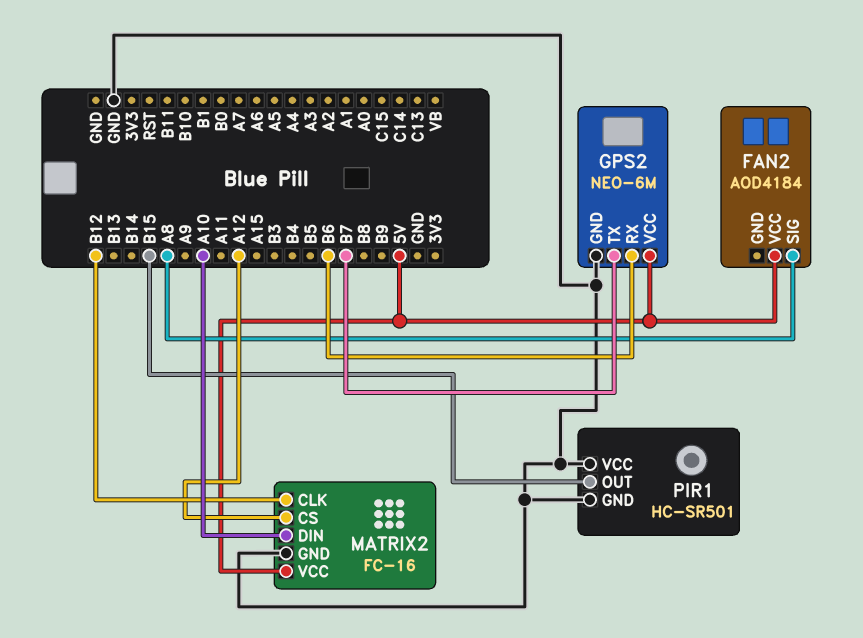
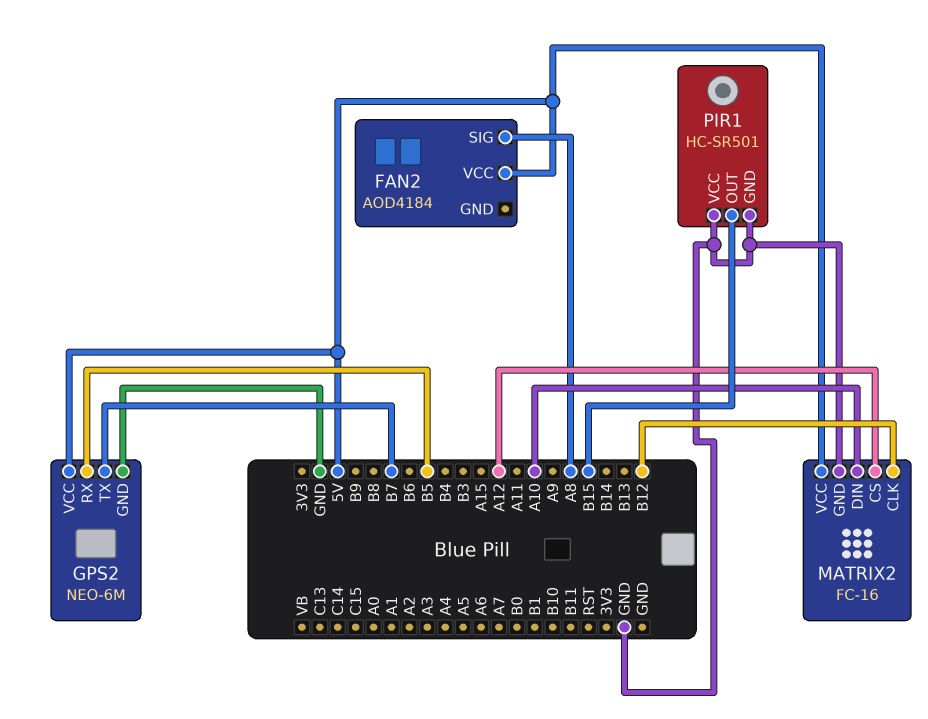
GPS2 pin RX: B6 -> B5

